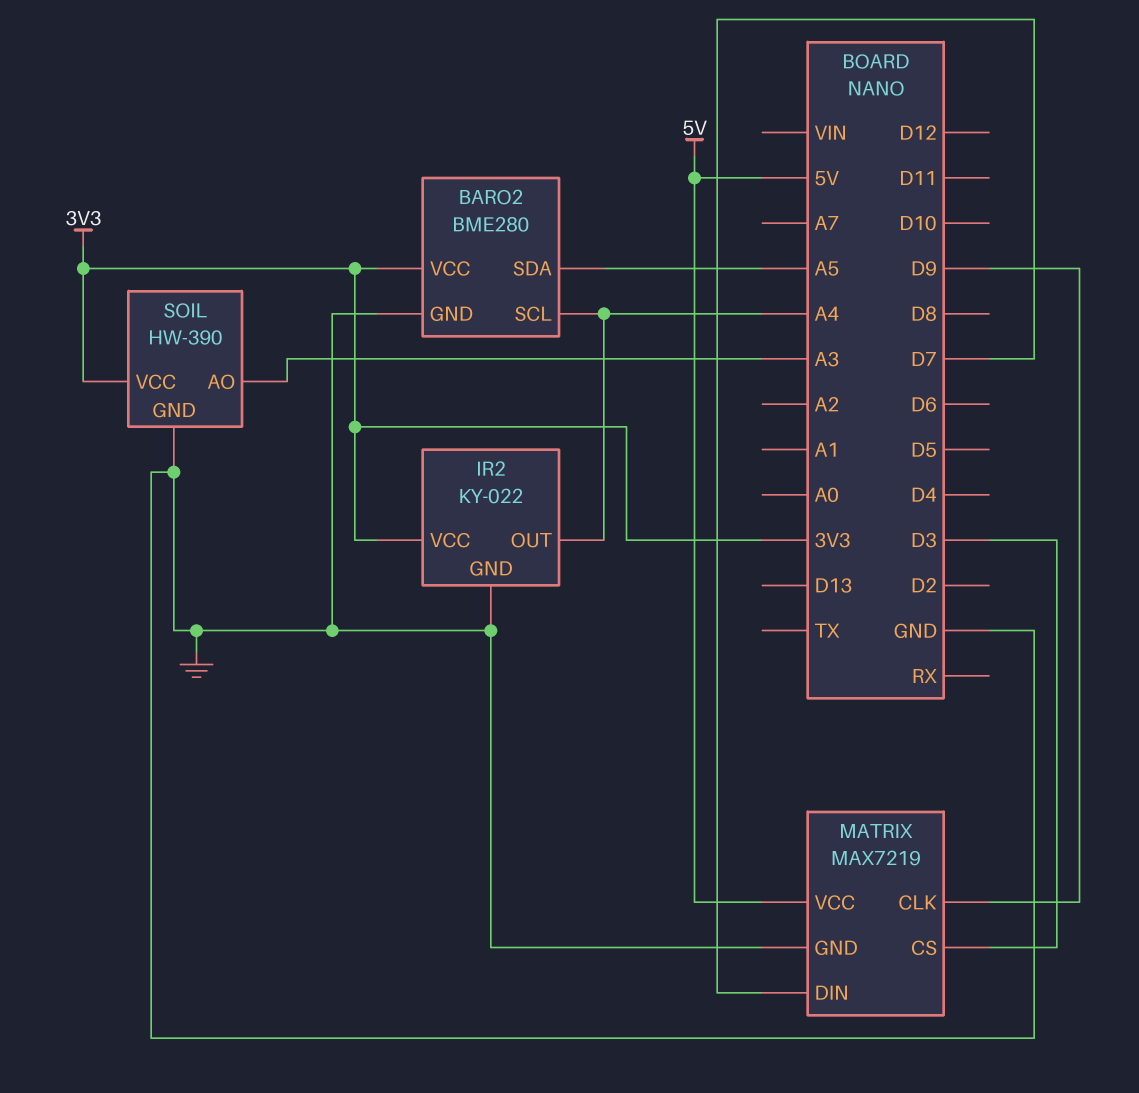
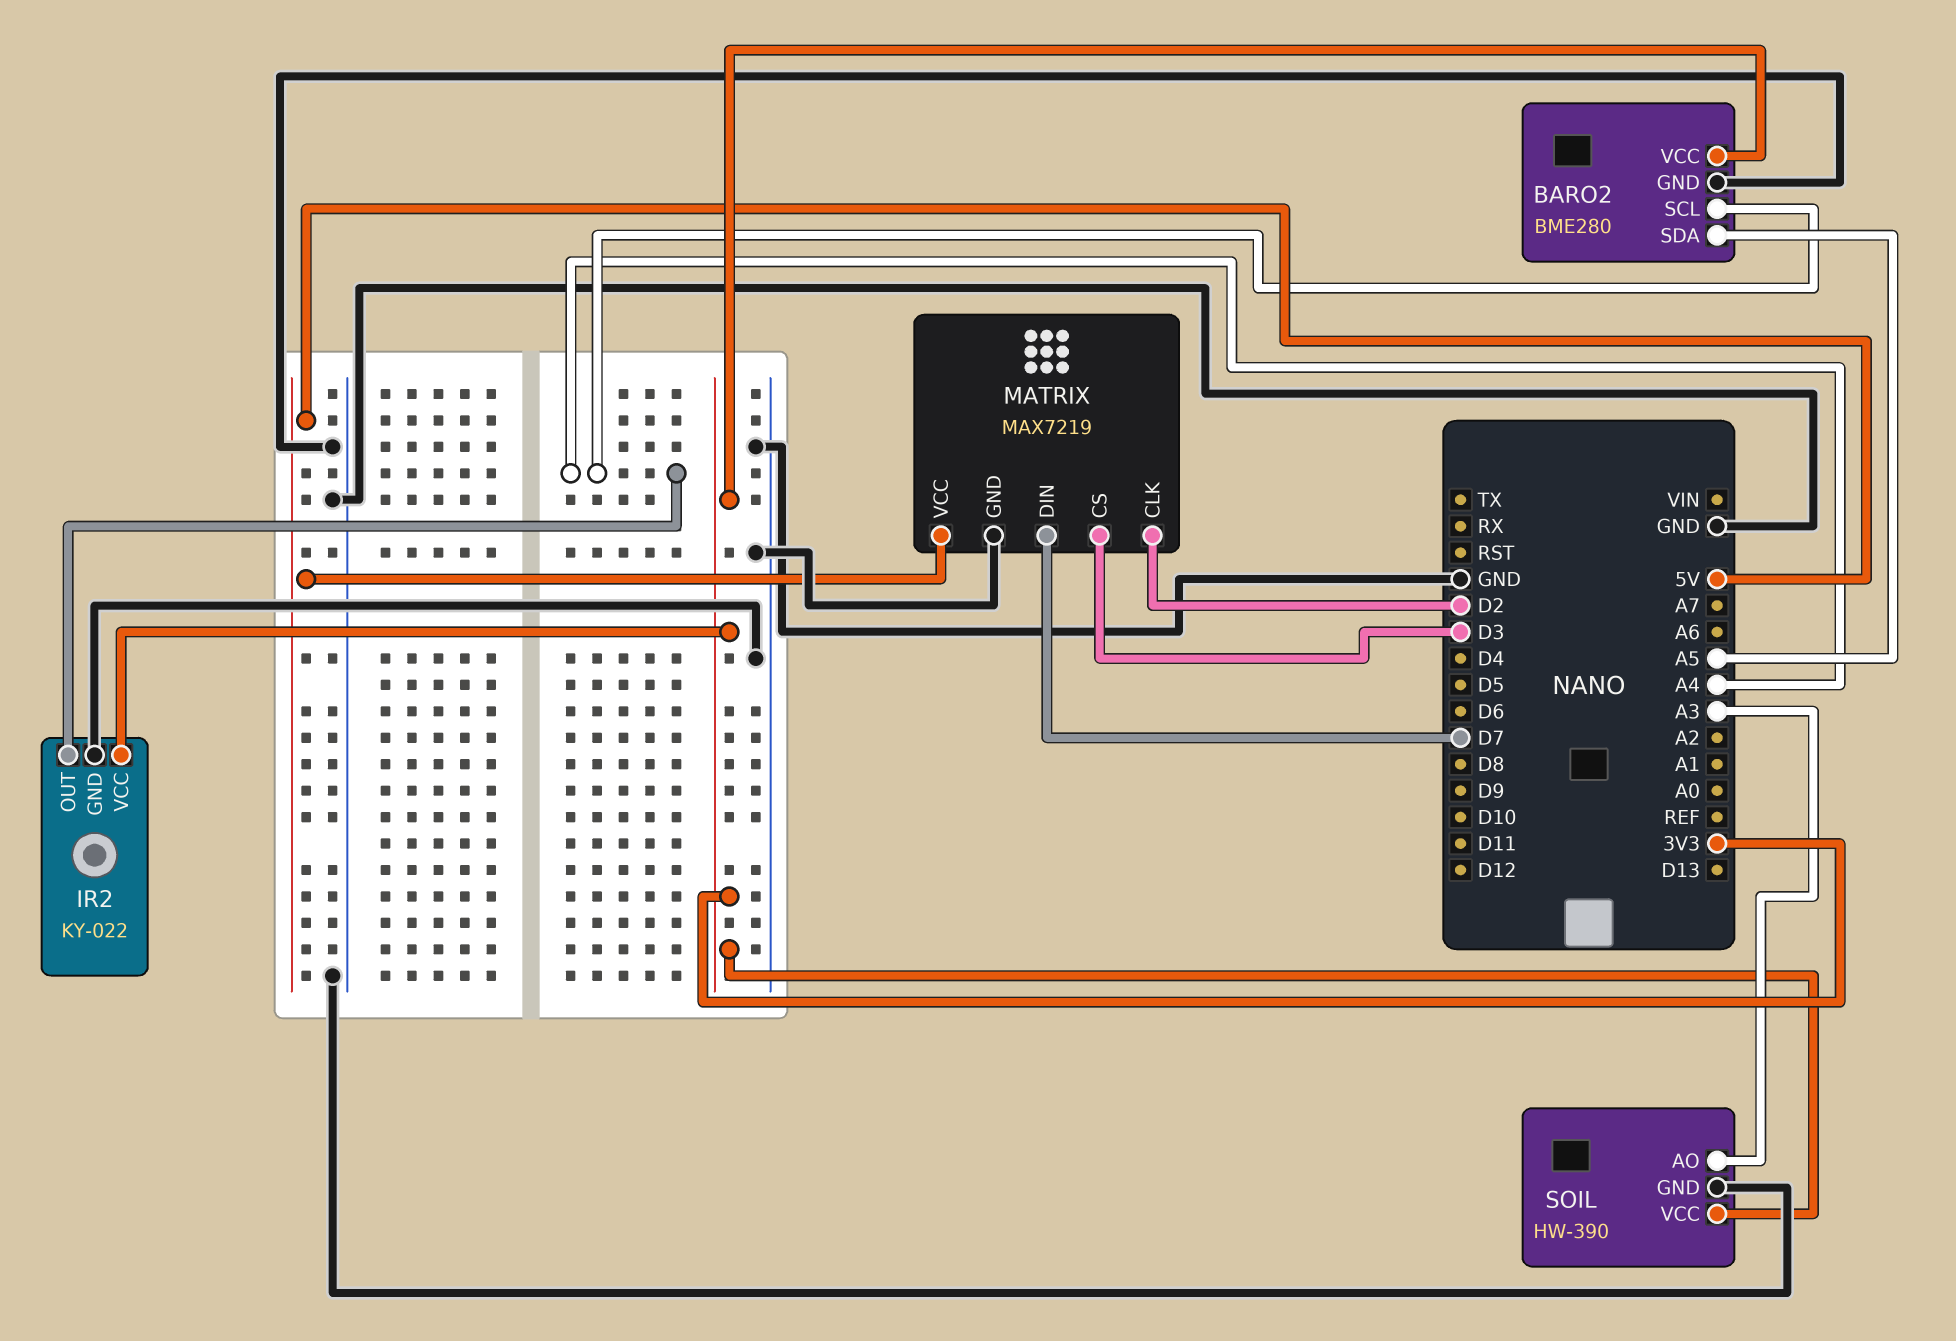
MATRIX pin CLK: D9 -> D2

